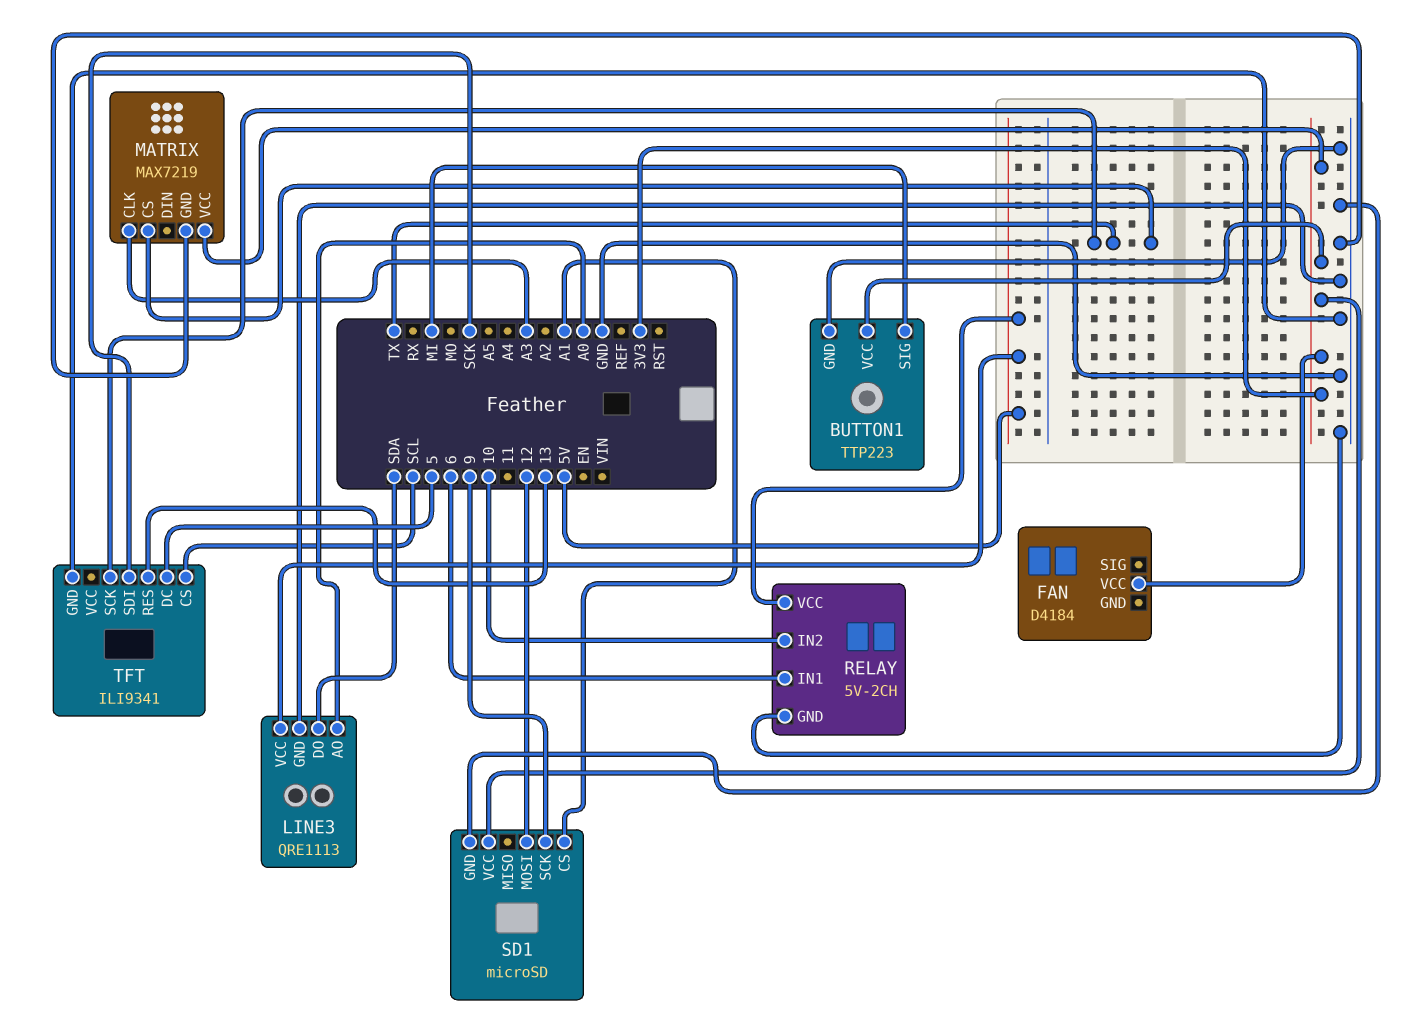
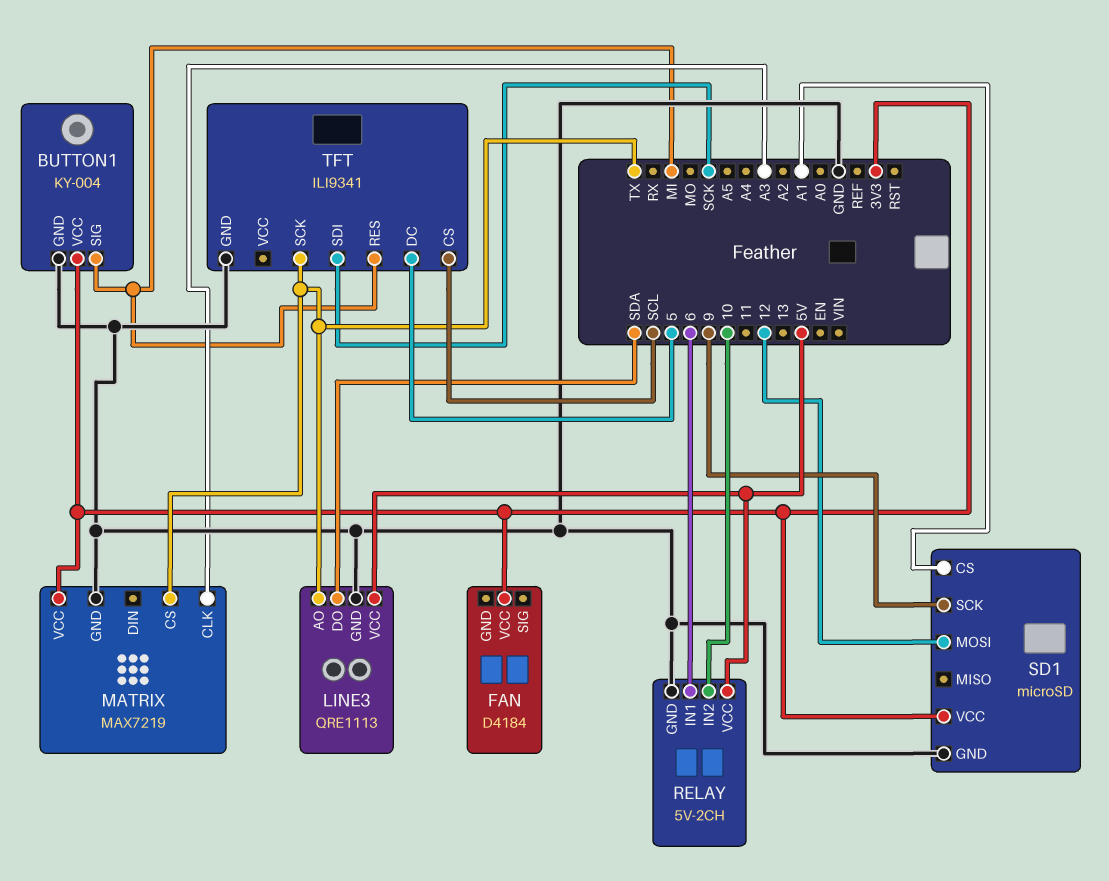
BUTTON1: TTP223 -> KY-004
LINE3 pin AO: A0 -> TX
TFT pin RES: 13 -> MI

